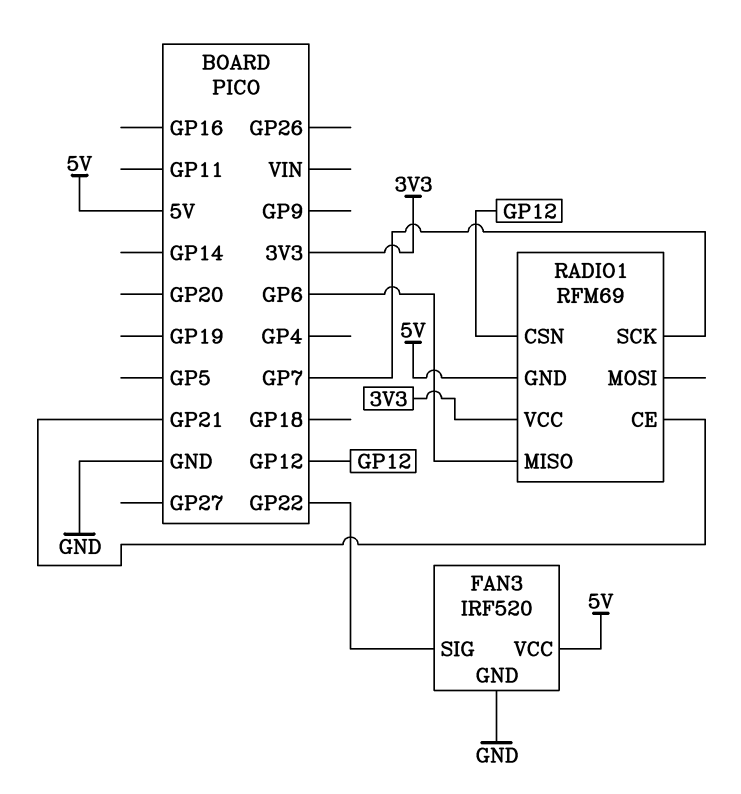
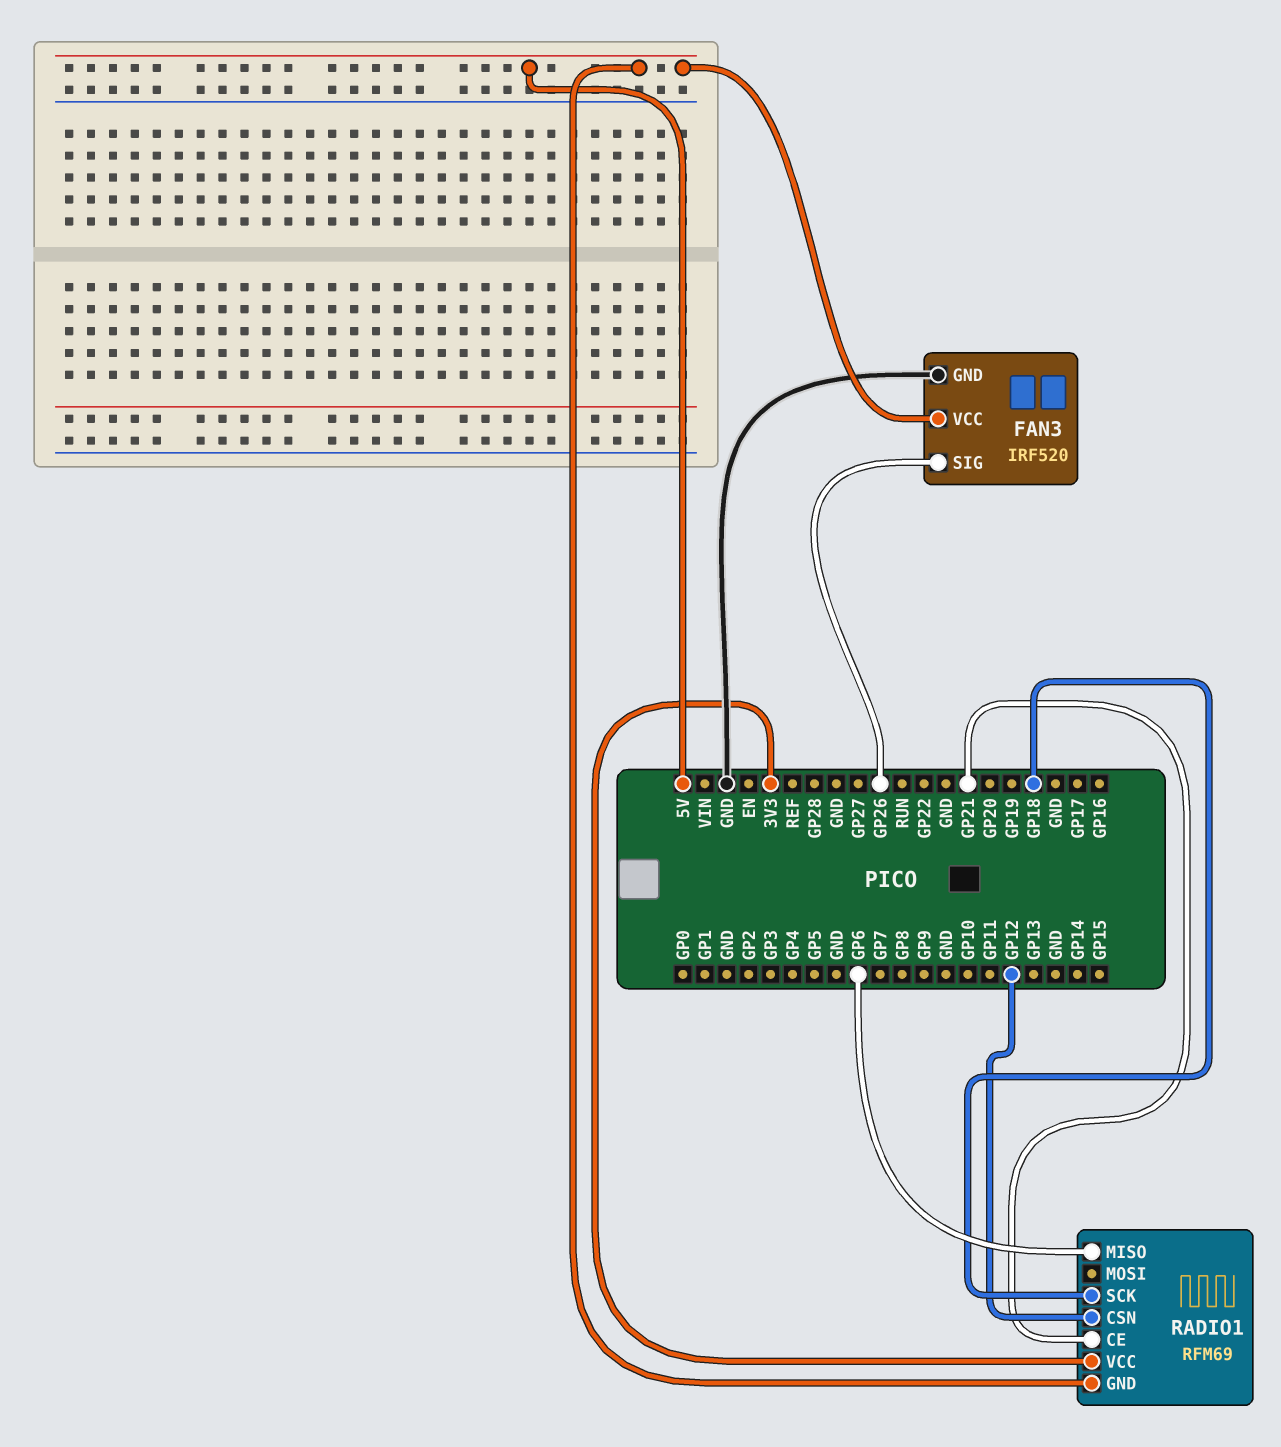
FAN3 pin SIG: GP22 -> GP26
RADIO1 pin SCK: GP7 -> GP18

